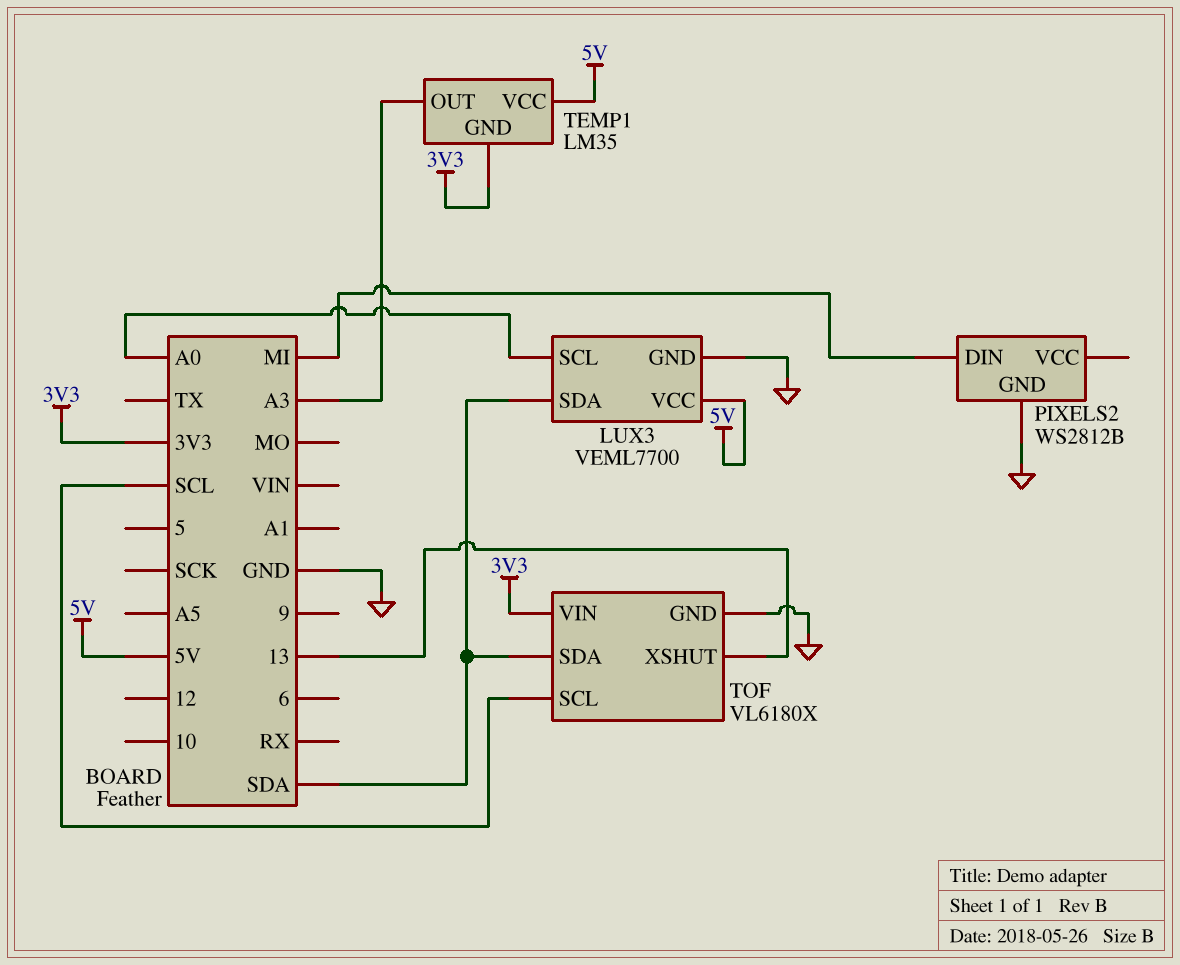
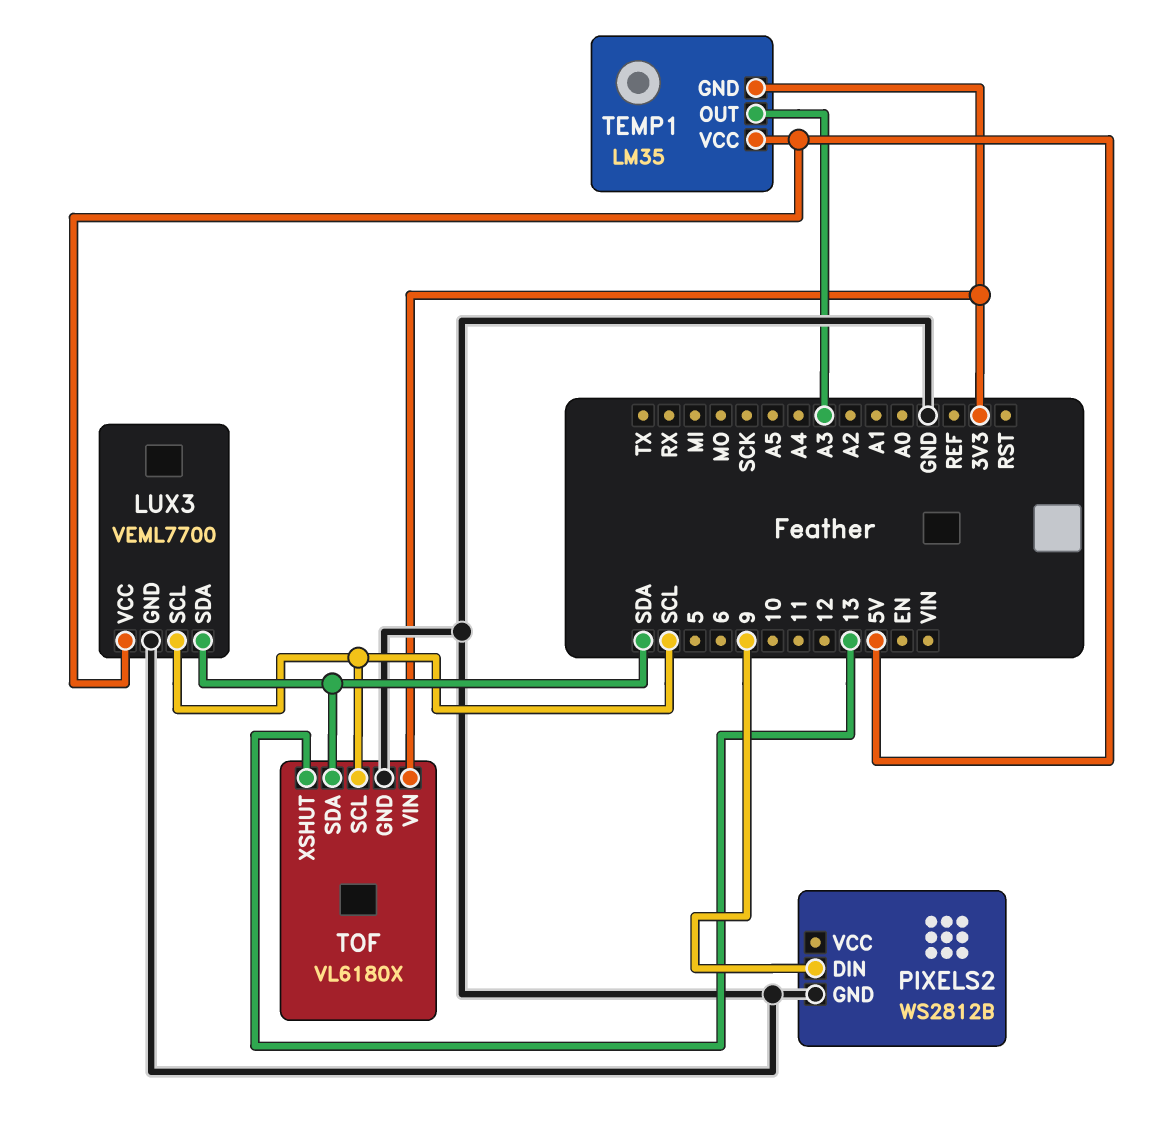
LUX3 pin SCL: A0 -> SCL
PIXELS2 pin DIN: MI -> 9

